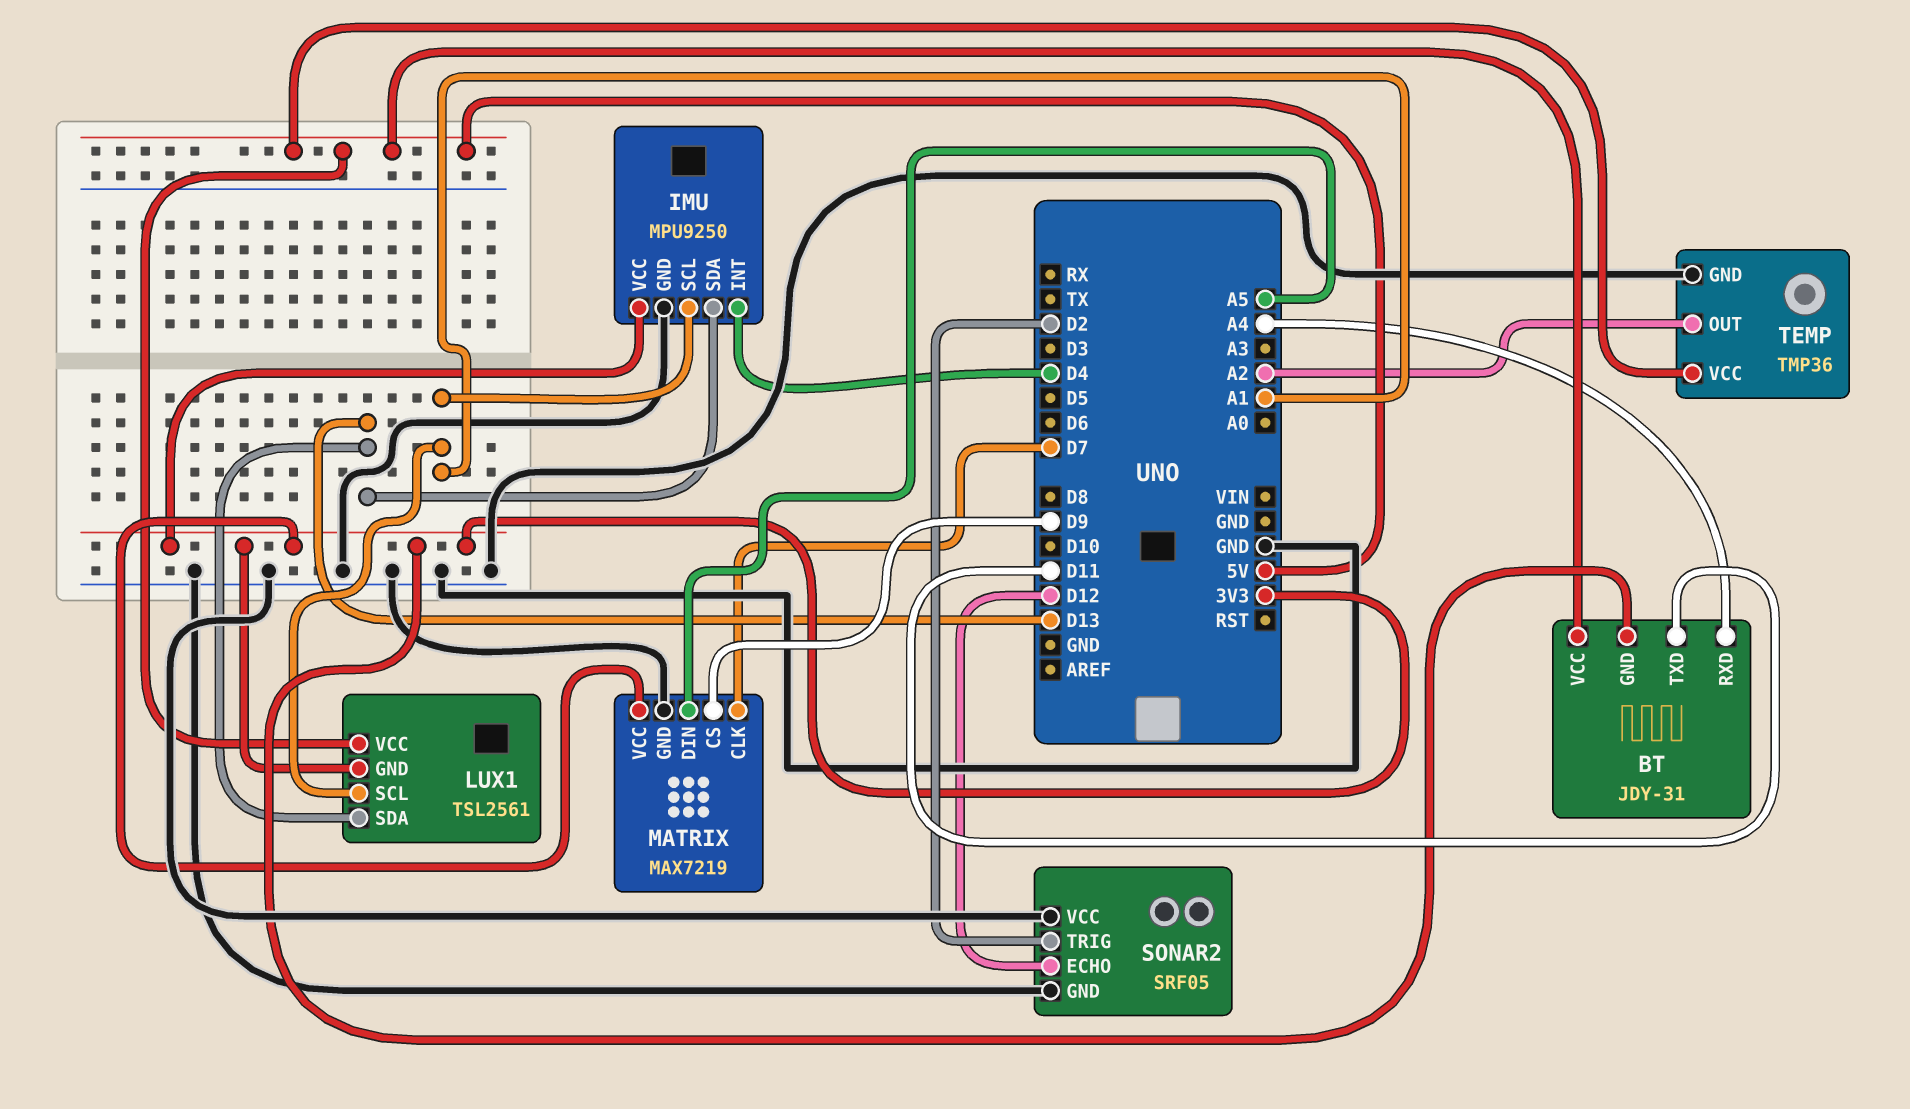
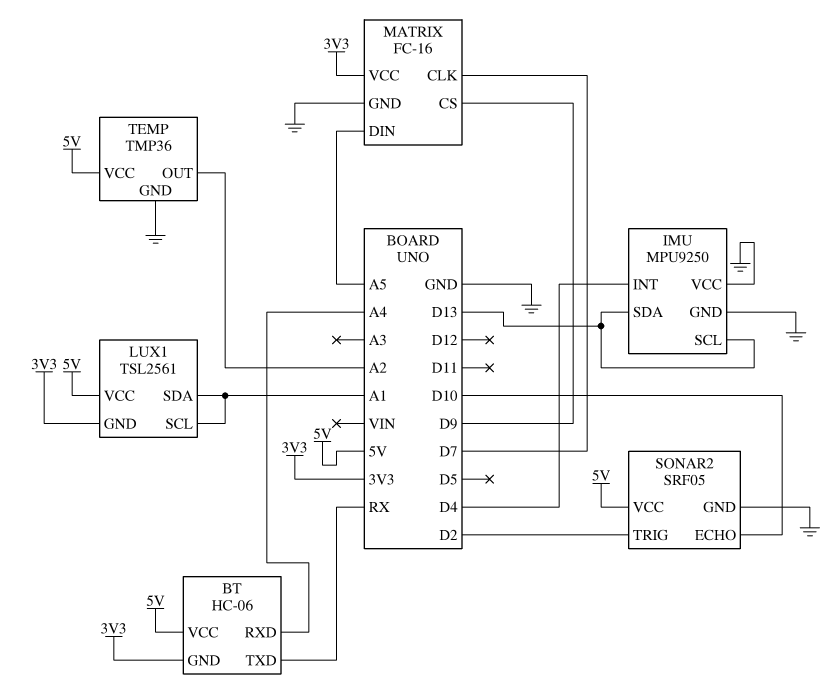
BT: JDY-31 -> HC-06
BT pin TXD: D11 -> RX
IMU pin SCL: A1 -> D13
IMU pin VCC: 3V3 -> GND
LUX1 pin SDA: D13 -> A1
MATRIX: MAX7219 -> FC-16
SONAR2 pin ECHO: D12 -> D10
SONAR2 pin VCC: GND -> 5V

